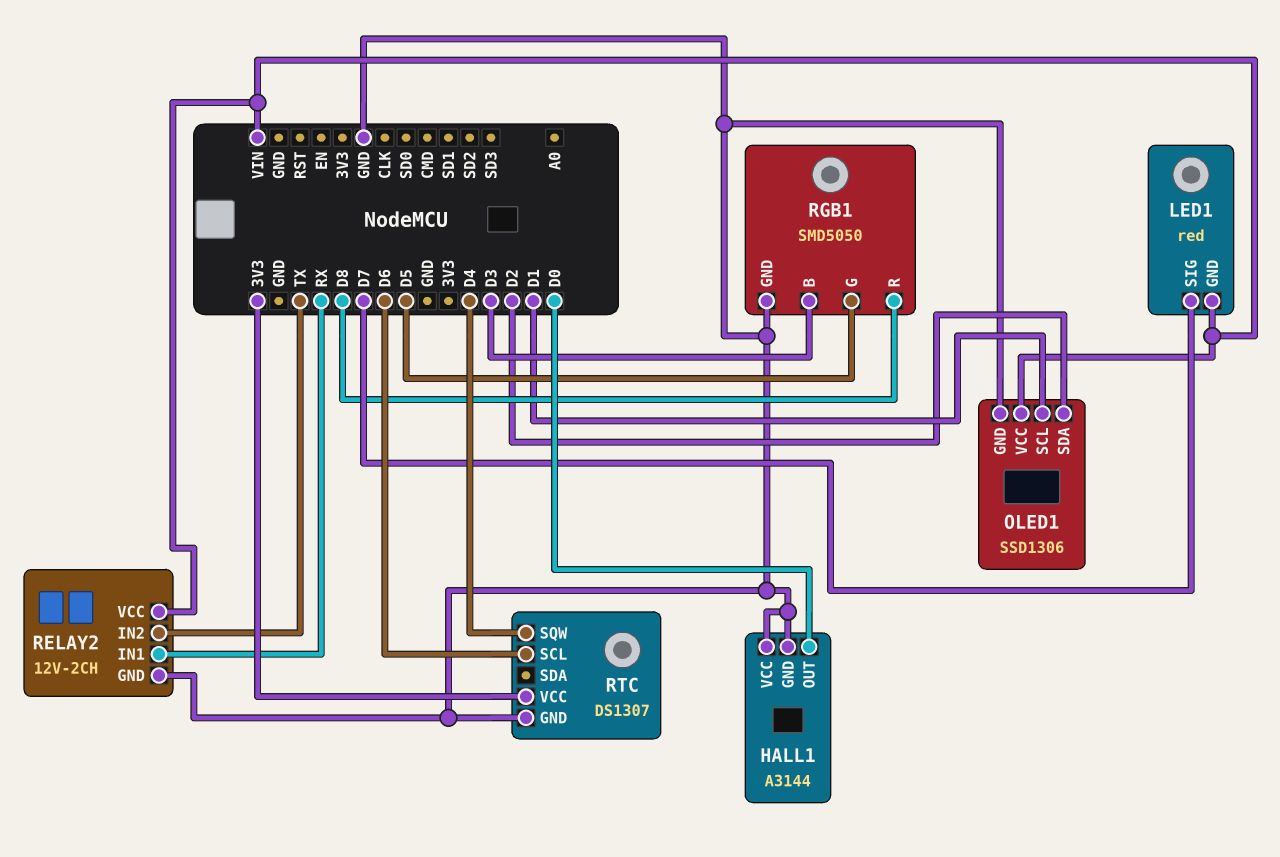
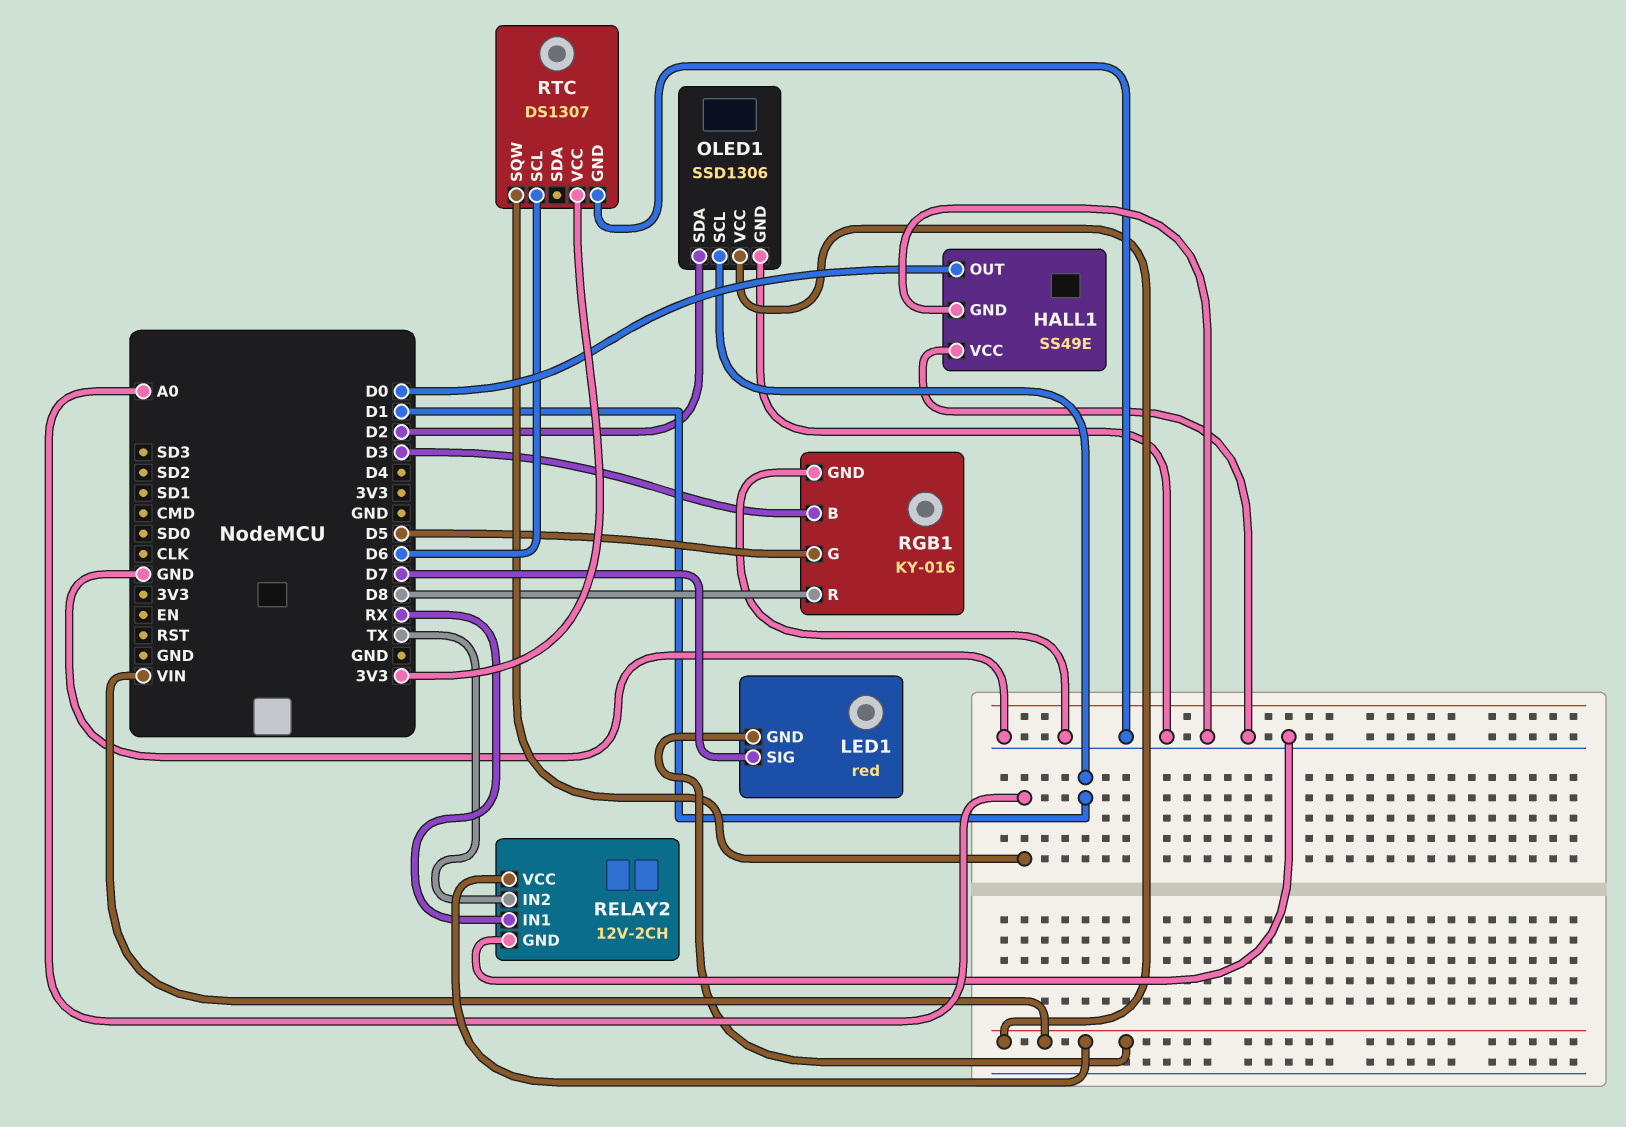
HALL1: A3144 -> SS49E
RGB1: SMD5050 -> KY-016
RTC pin SQW: D4 -> A0

